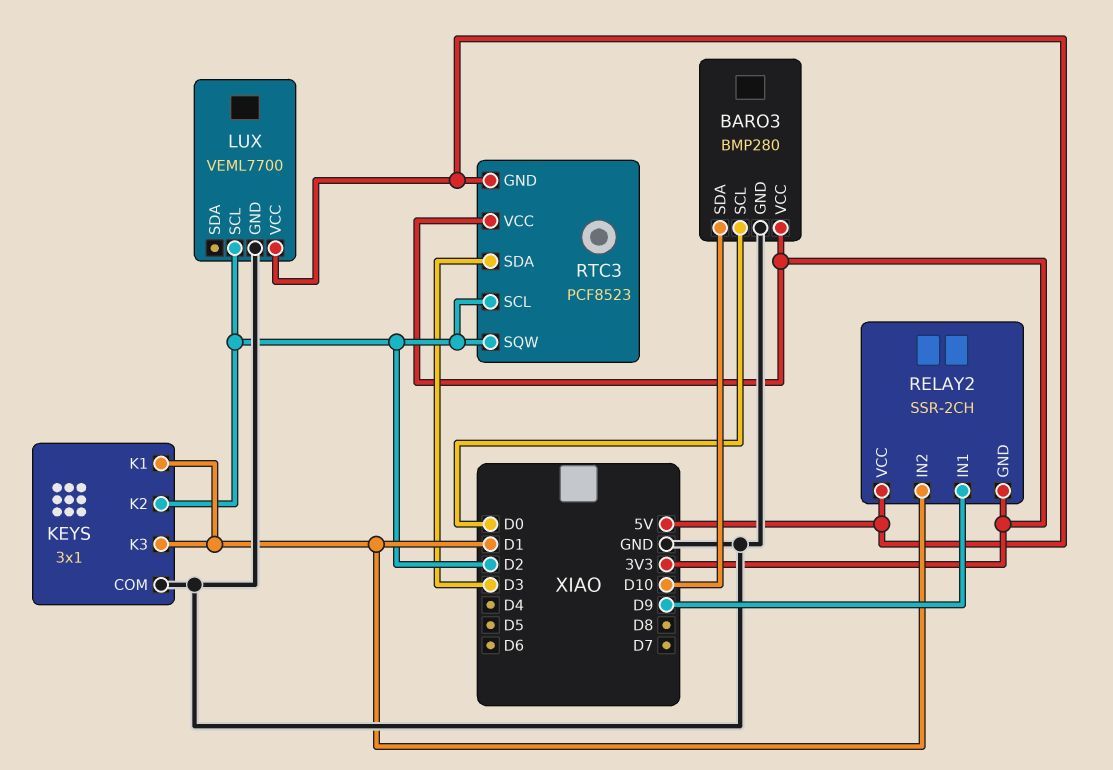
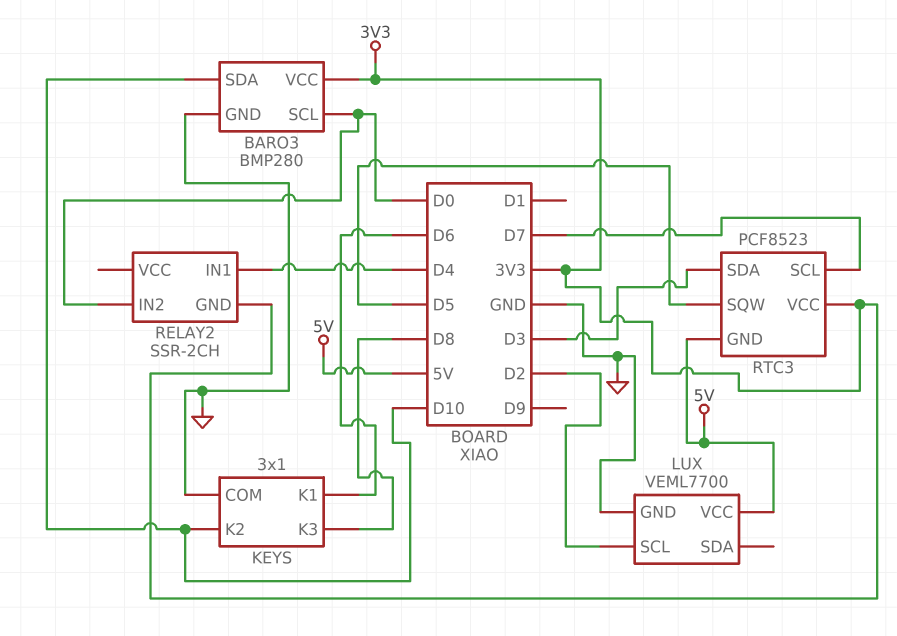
KEYS pin K1: D1 -> D6
KEYS pin K2: D2 -> D10
KEYS pin K3: D1 -> D8
RELAY2 pin IN1: D9 -> D4
RELAY2 pin IN2: D1 -> D0
RELAY2 pin VCC: 5V -> none
RTC3 pin SCL: D2 -> D7
RTC3 pin SQW: D2 -> D5

